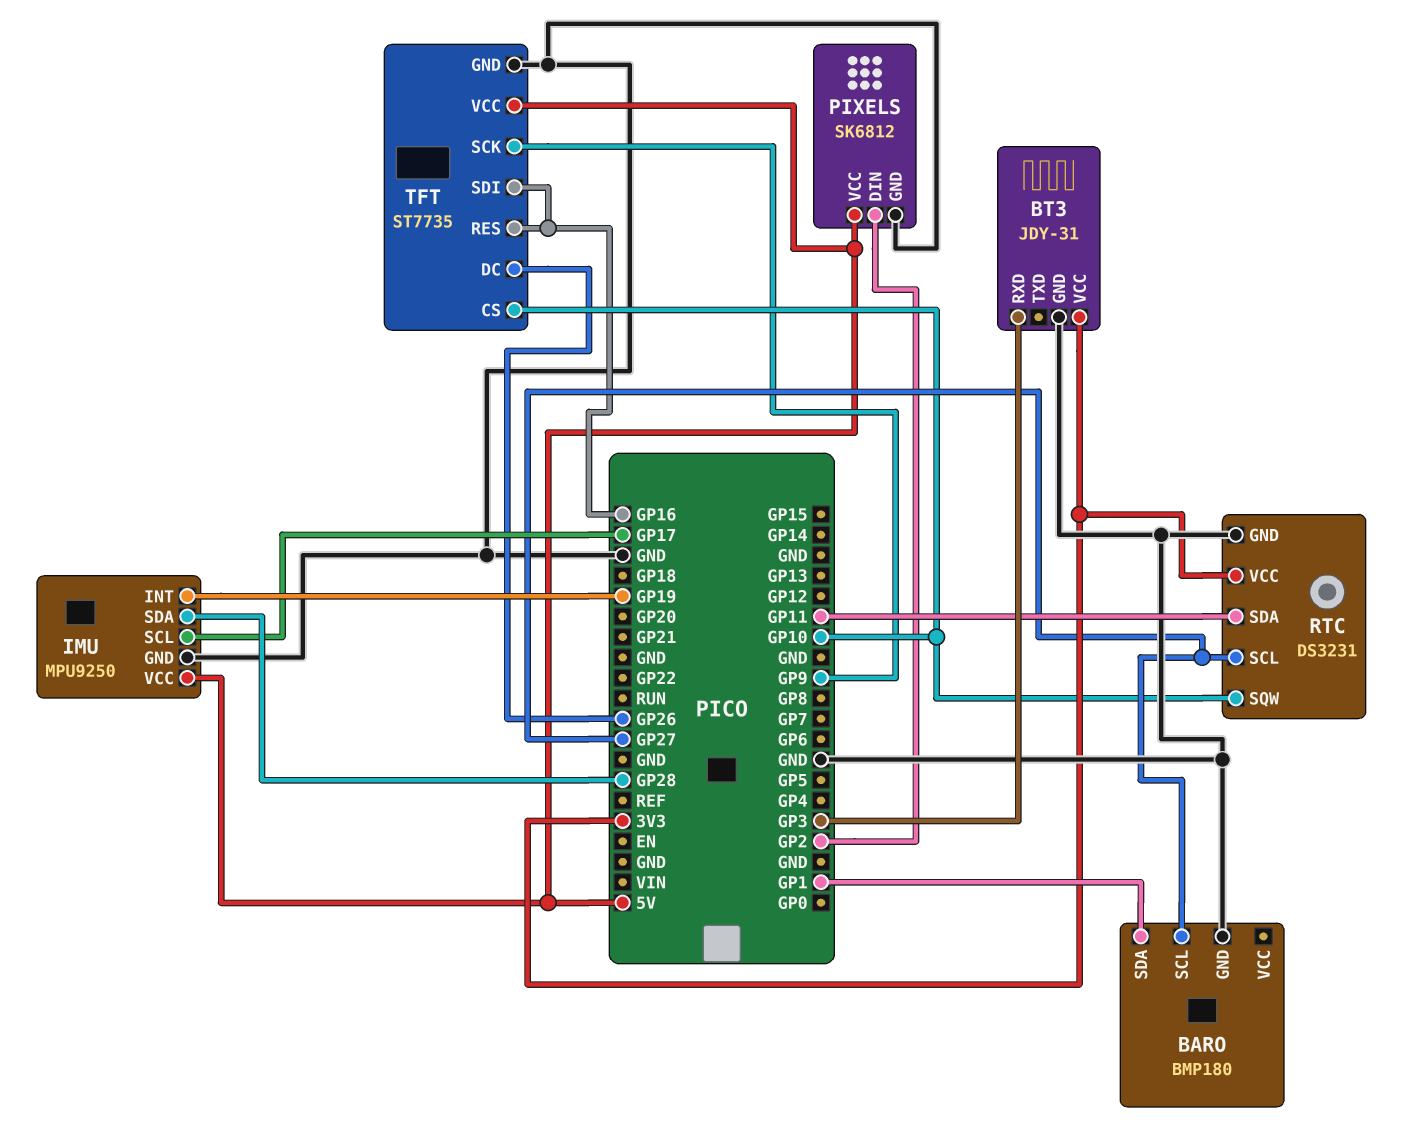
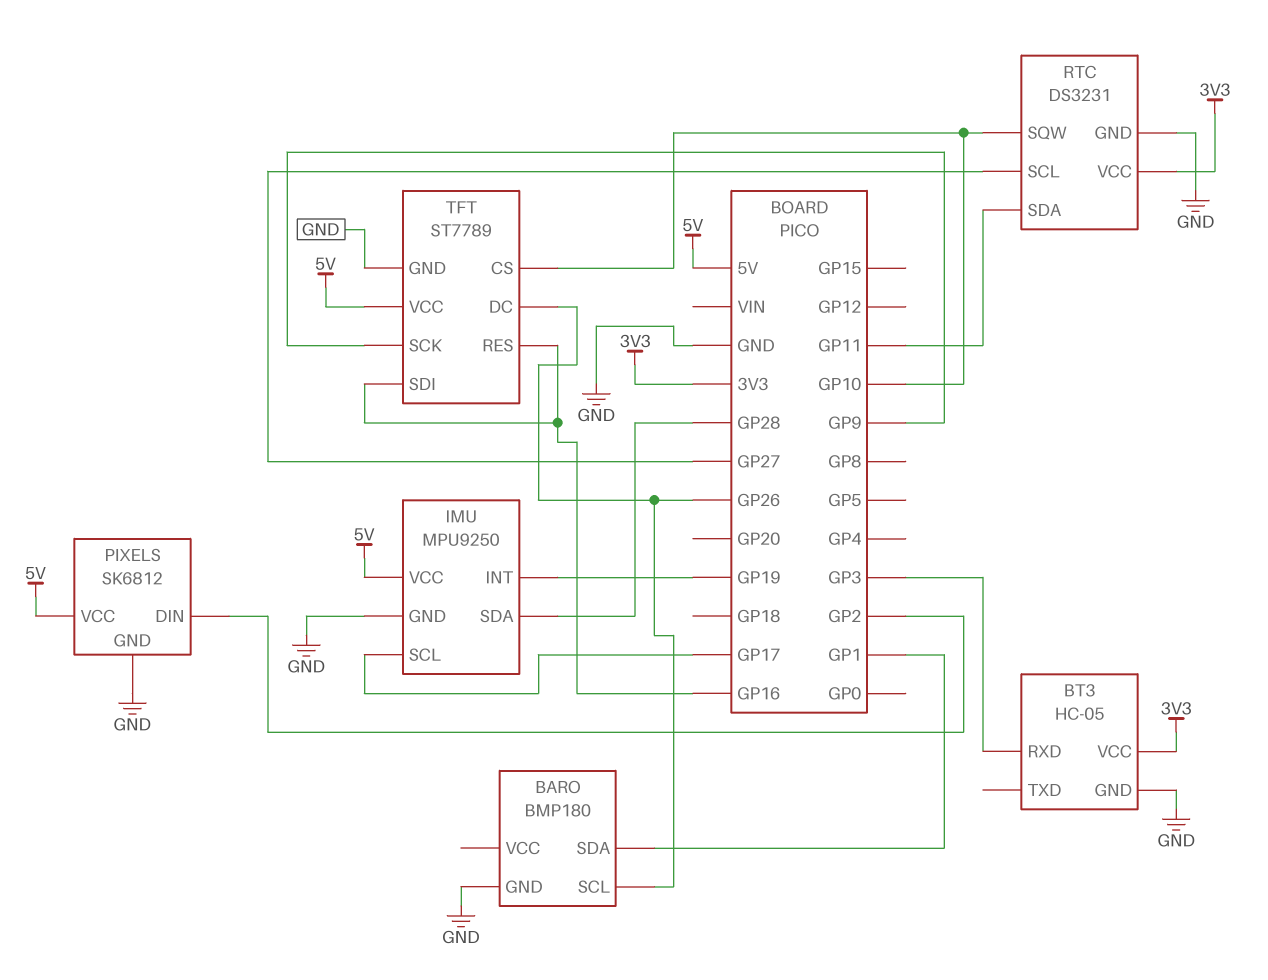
BARO pin SCL: GP27 -> GP26
BT3: JDY-31 -> HC-05
TFT: ST7735 -> ST7789

